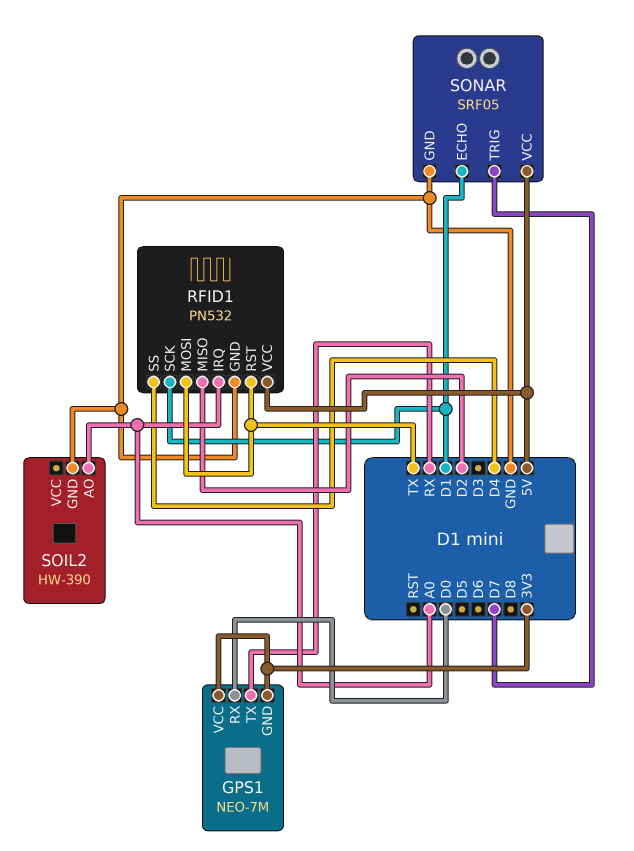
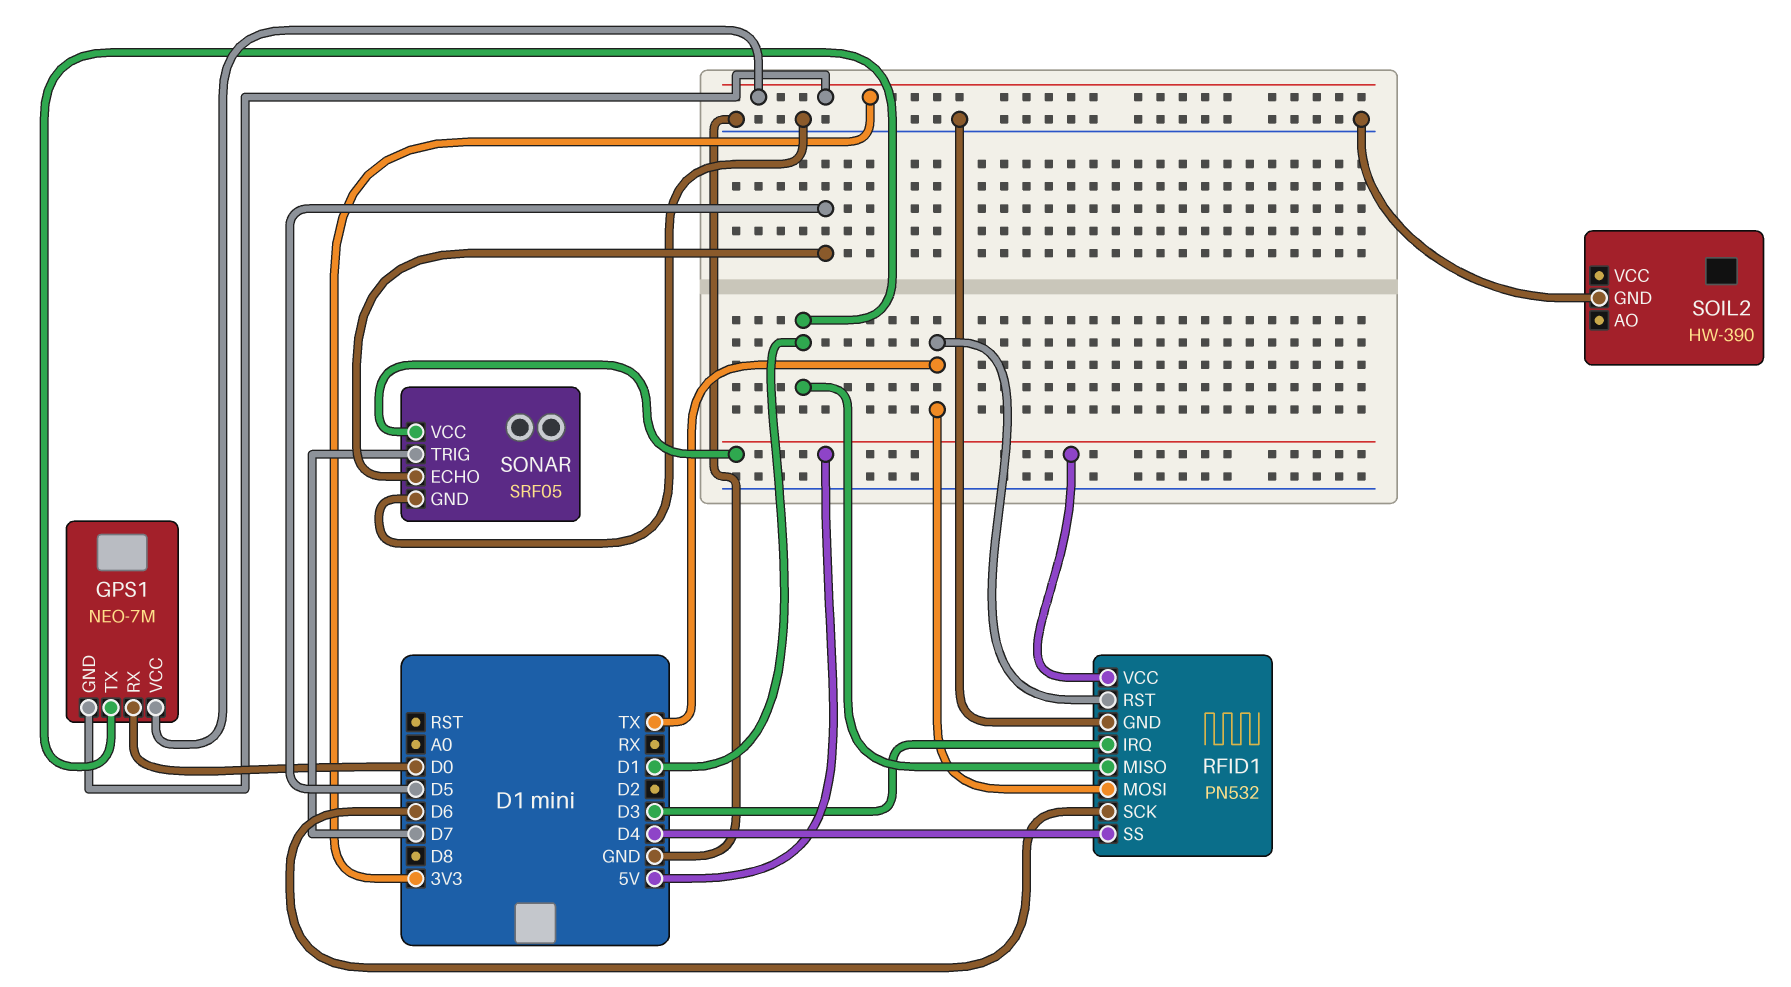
GPS1 pin TX: RX -> D1
RFID1 pin IRQ: A0 -> D3
RFID1 pin MISO: D2 -> D1
RFID1 pin SCK: D1 -> D6
SOIL2 pin AO: A0 -> none
SONAR pin ECHO: D1 -> D5

